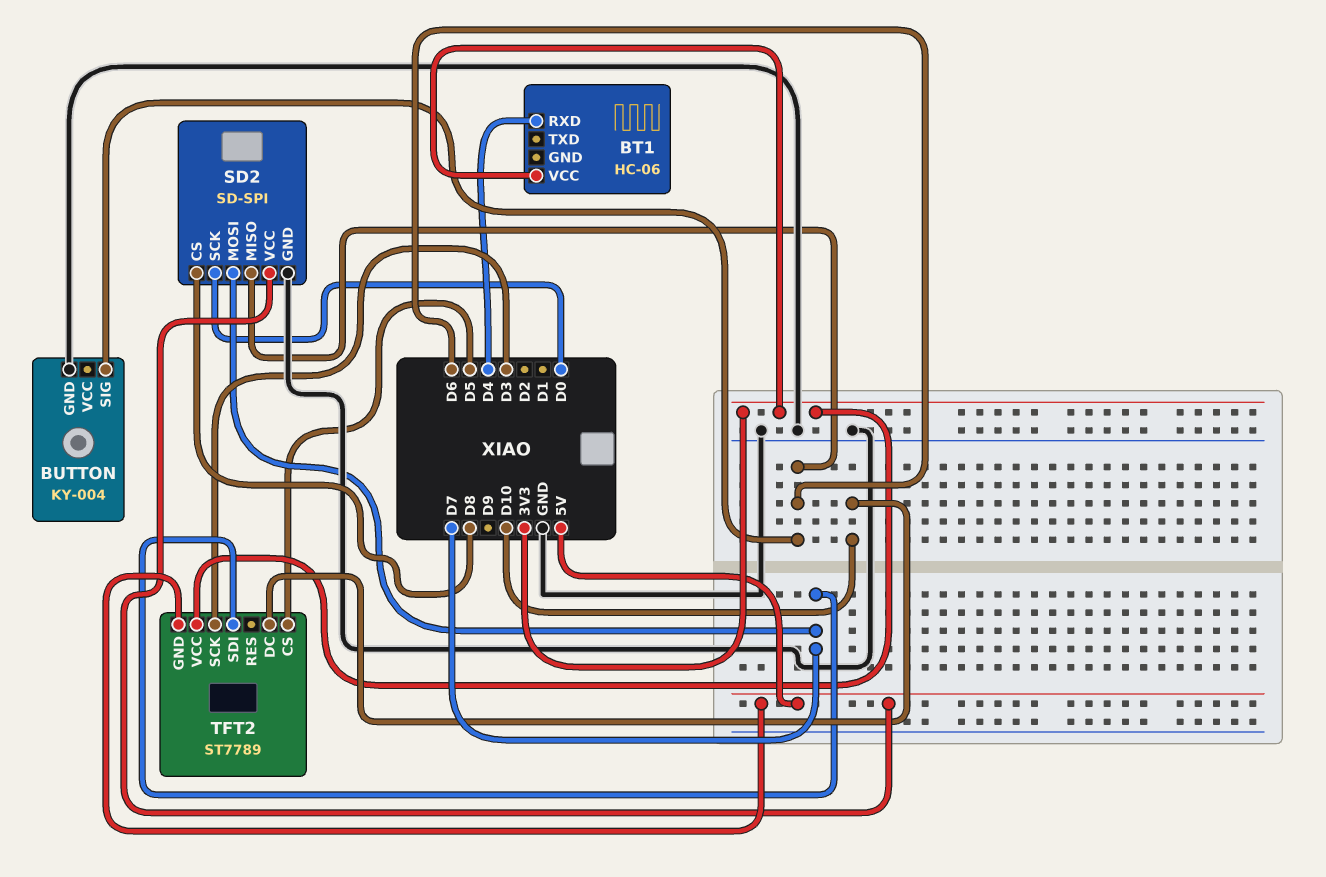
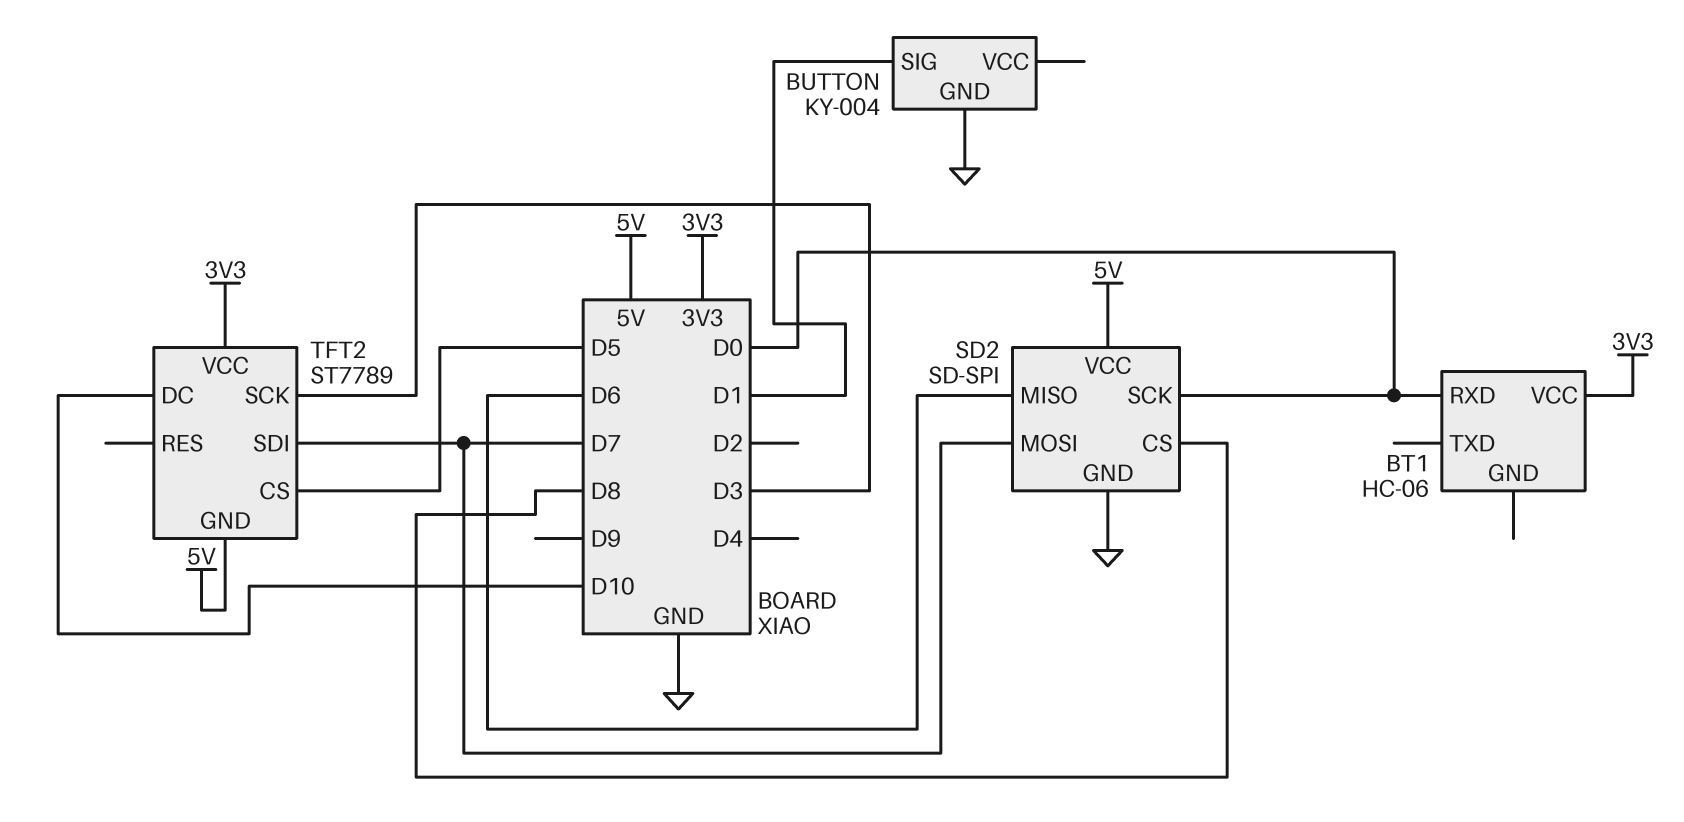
BT1 pin RXD: D4 -> D0
BUTTON pin SIG: D6 -> D1

